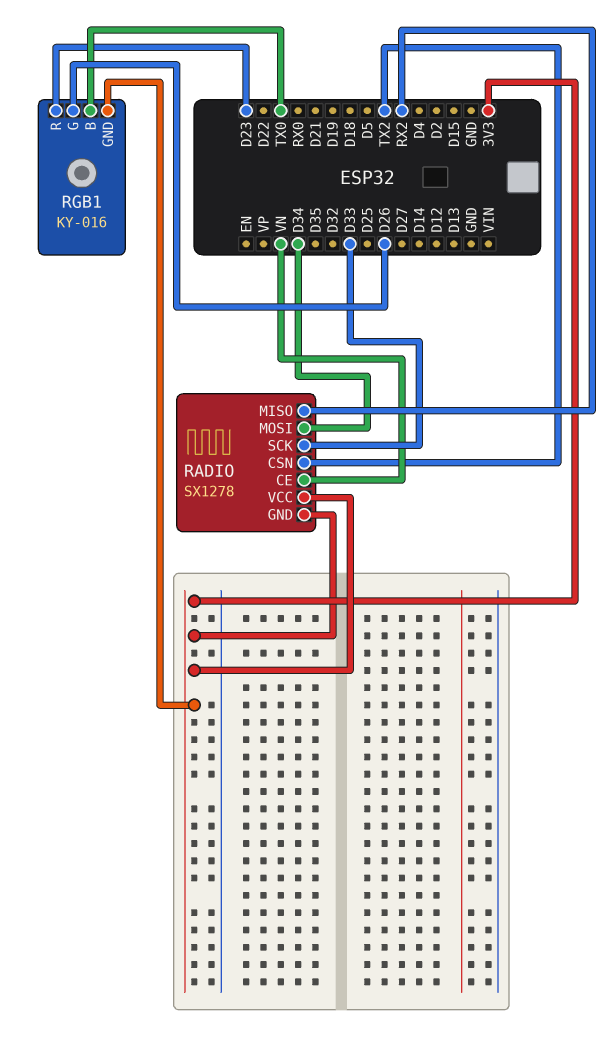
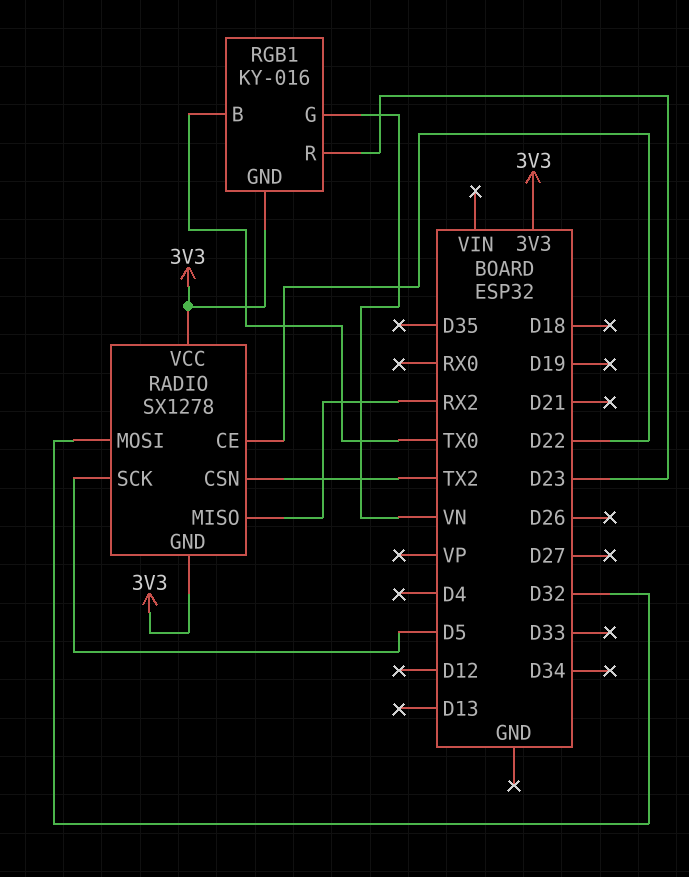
RADIO pin CE: VN -> D22
RADIO pin MOSI: D34 -> D32
RADIO pin SCK: D33 -> D5
RGB1 pin G: D26 -> VN

